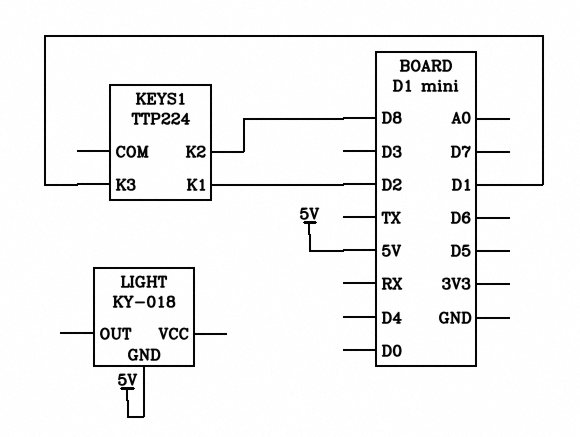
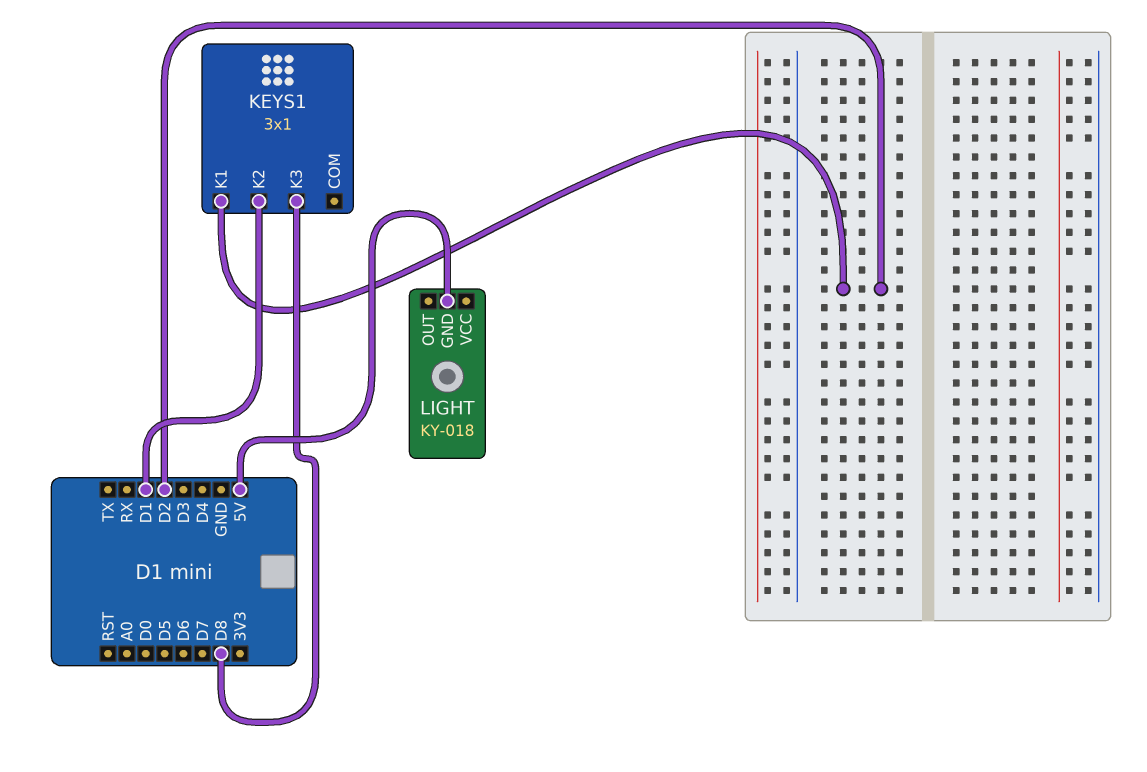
KEYS1: TTP224 -> 3x1
KEYS1 pin K2: D8 -> D1
KEYS1 pin K3: D1 -> D8

